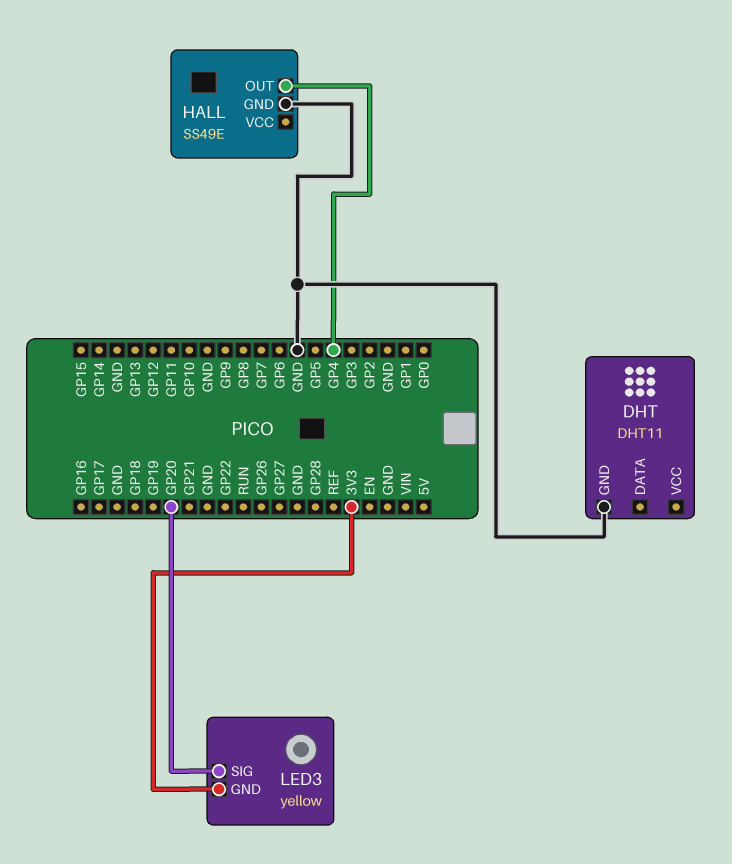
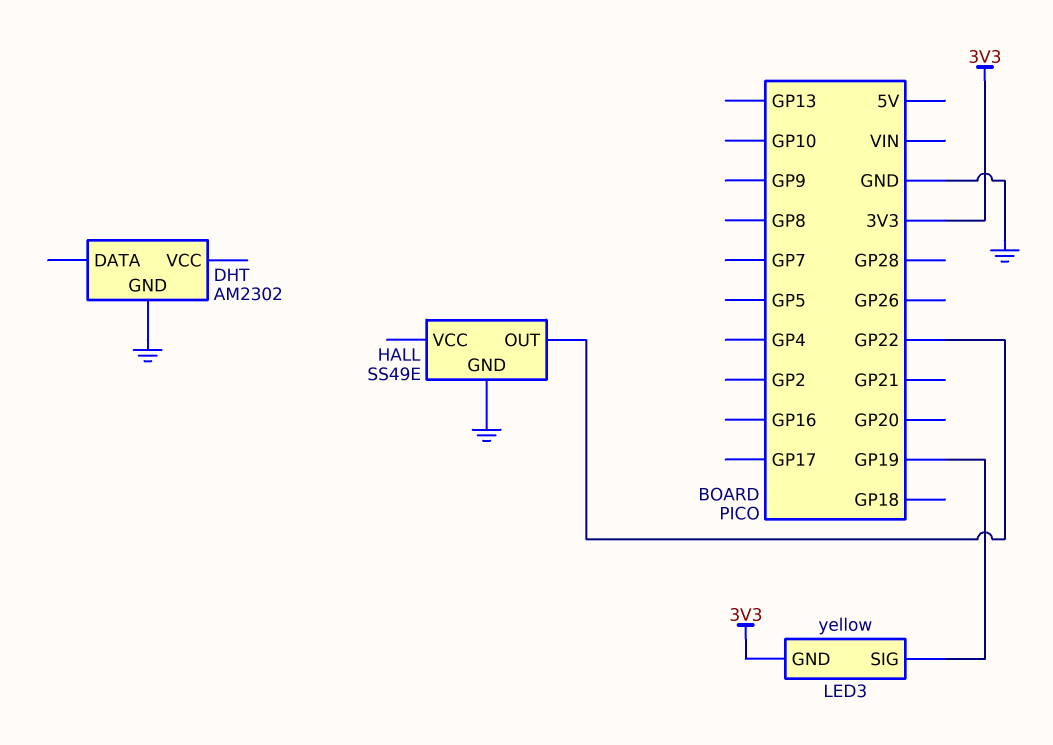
DHT: DHT11 -> AM2302
HALL pin OUT: GP4 -> GP22
LED3 pin SIG: GP20 -> GP19

